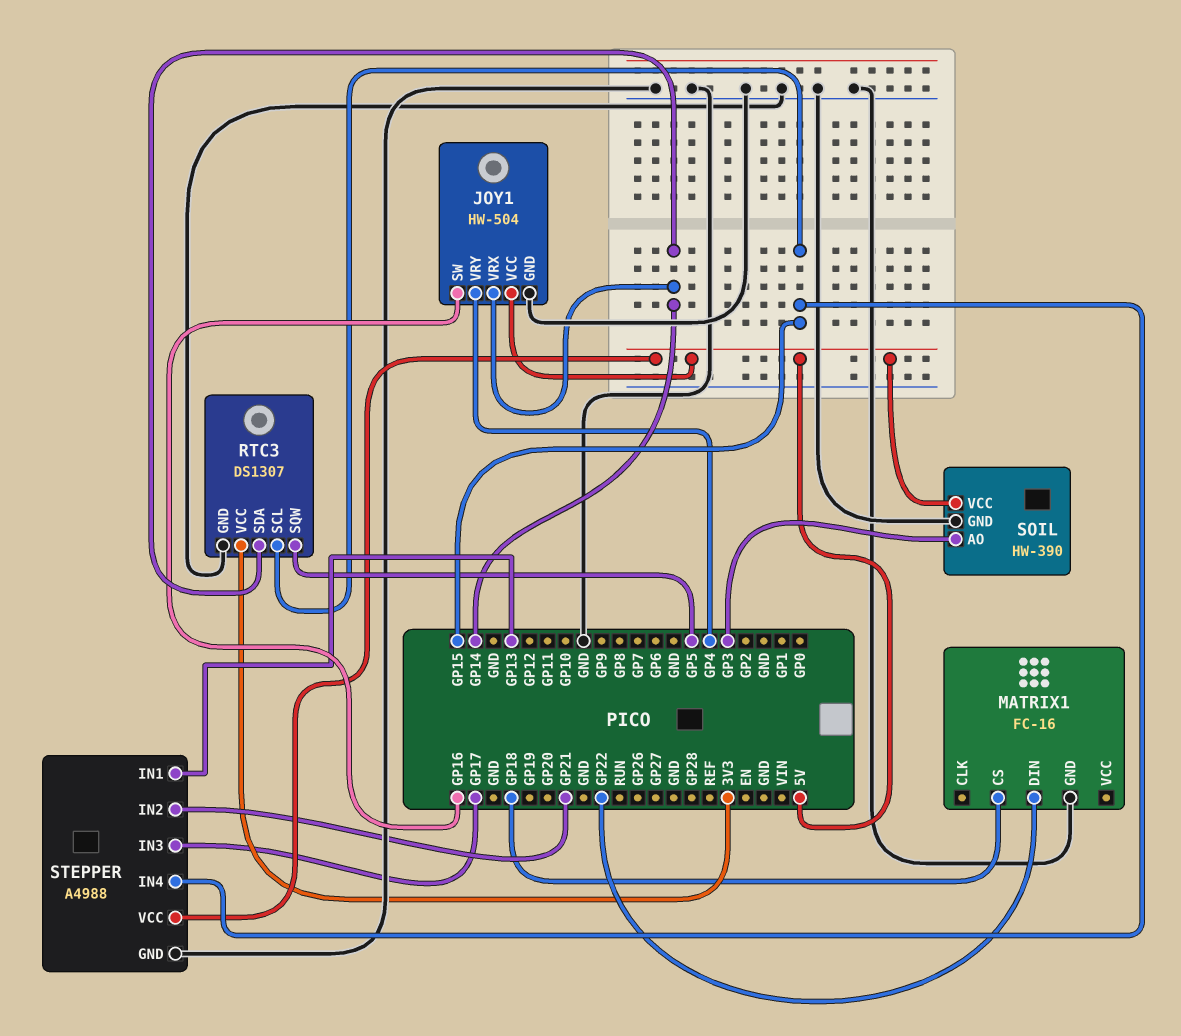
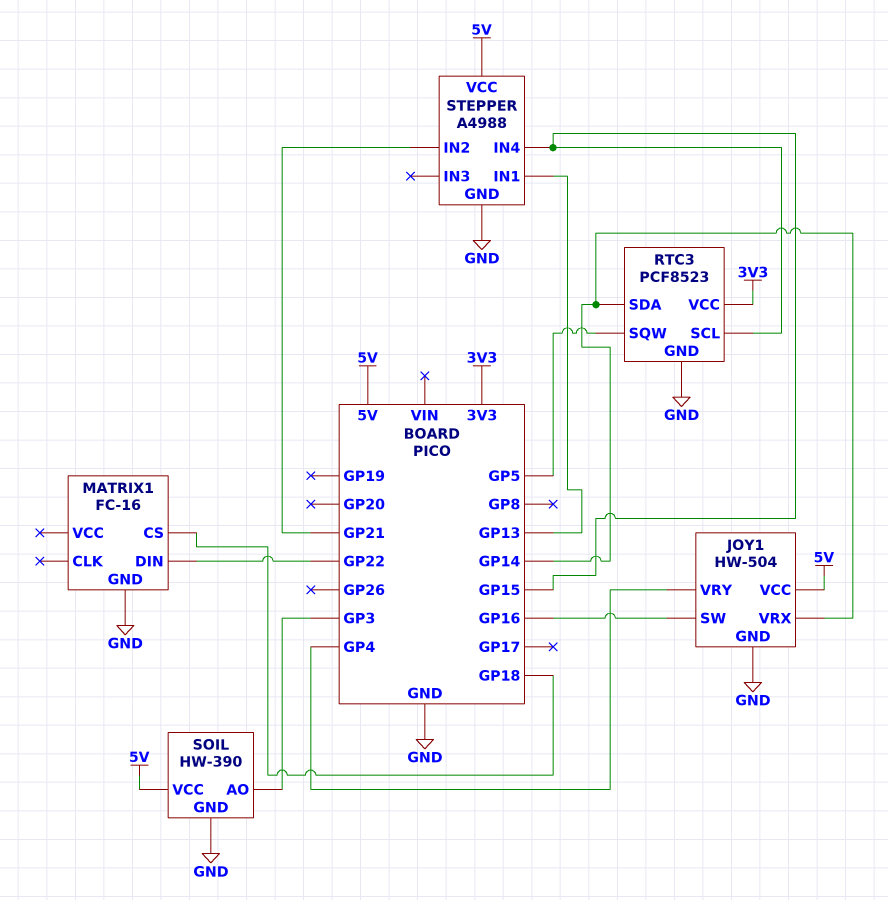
RTC3: DS1307 -> PCF8523
STEPPER pin IN3: GP17 -> none

